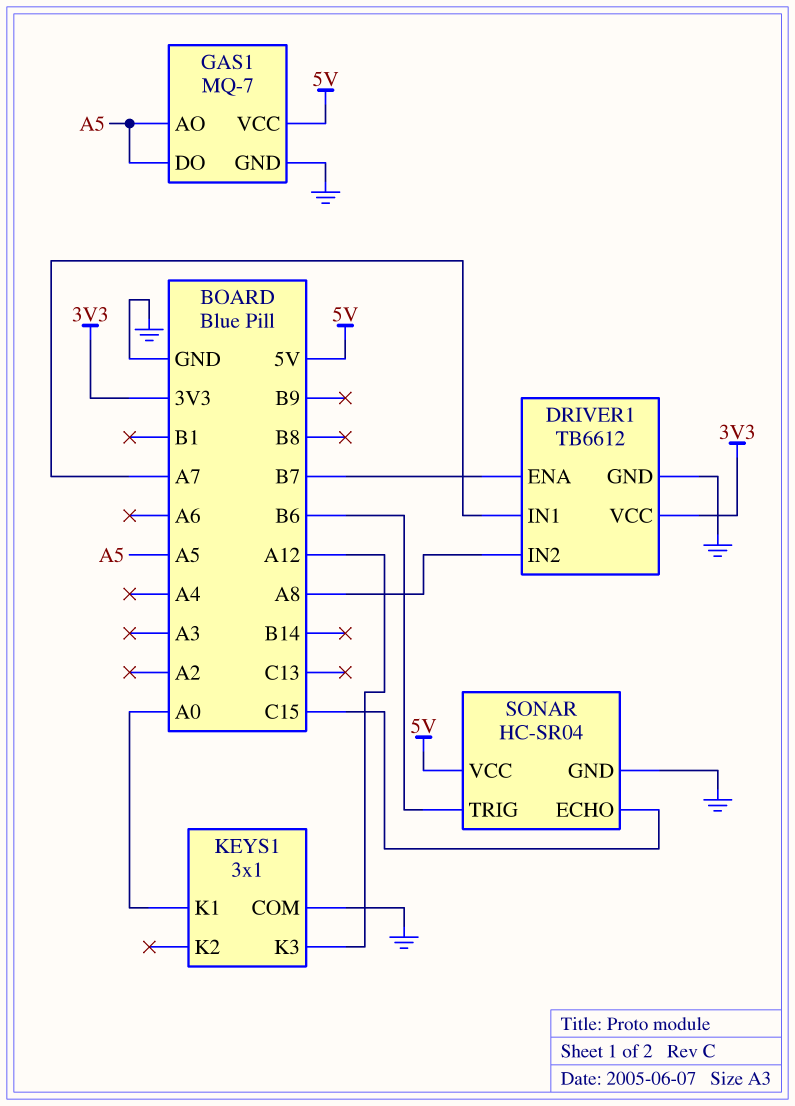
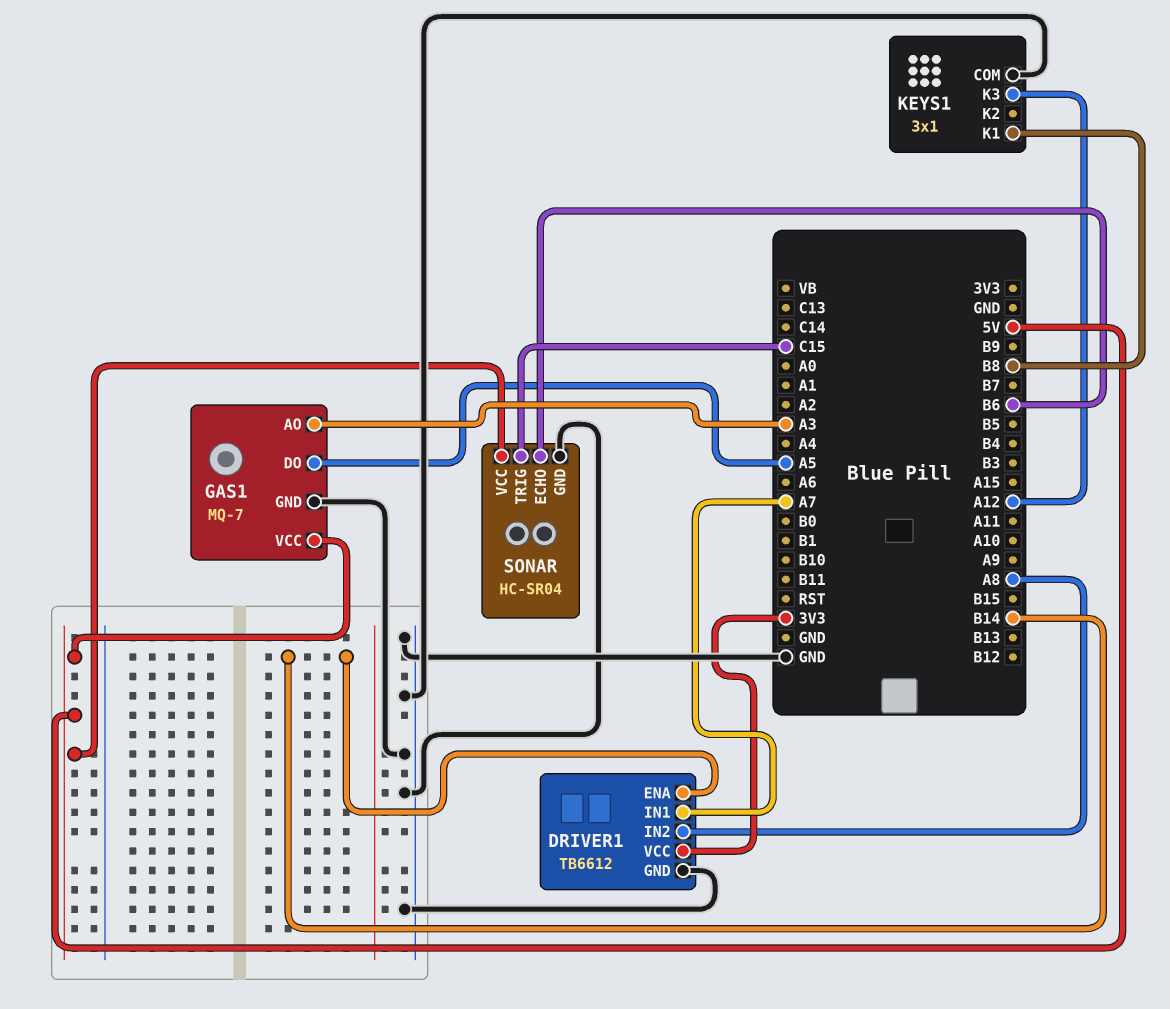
DRIVER1 pin ENA: B7 -> B14
GAS1 pin AO: A5 -> A3
KEYS1 pin K1: A0 -> B8
SONAR pin ECHO: C15 -> B6
SONAR pin TRIG: B6 -> C15

